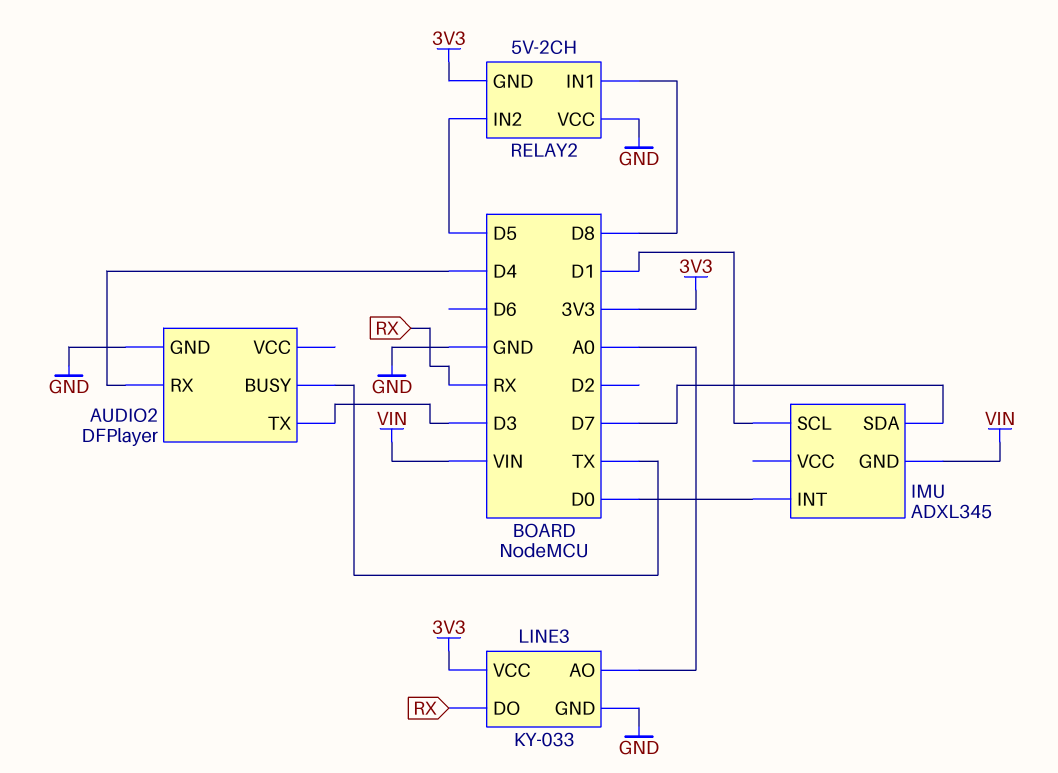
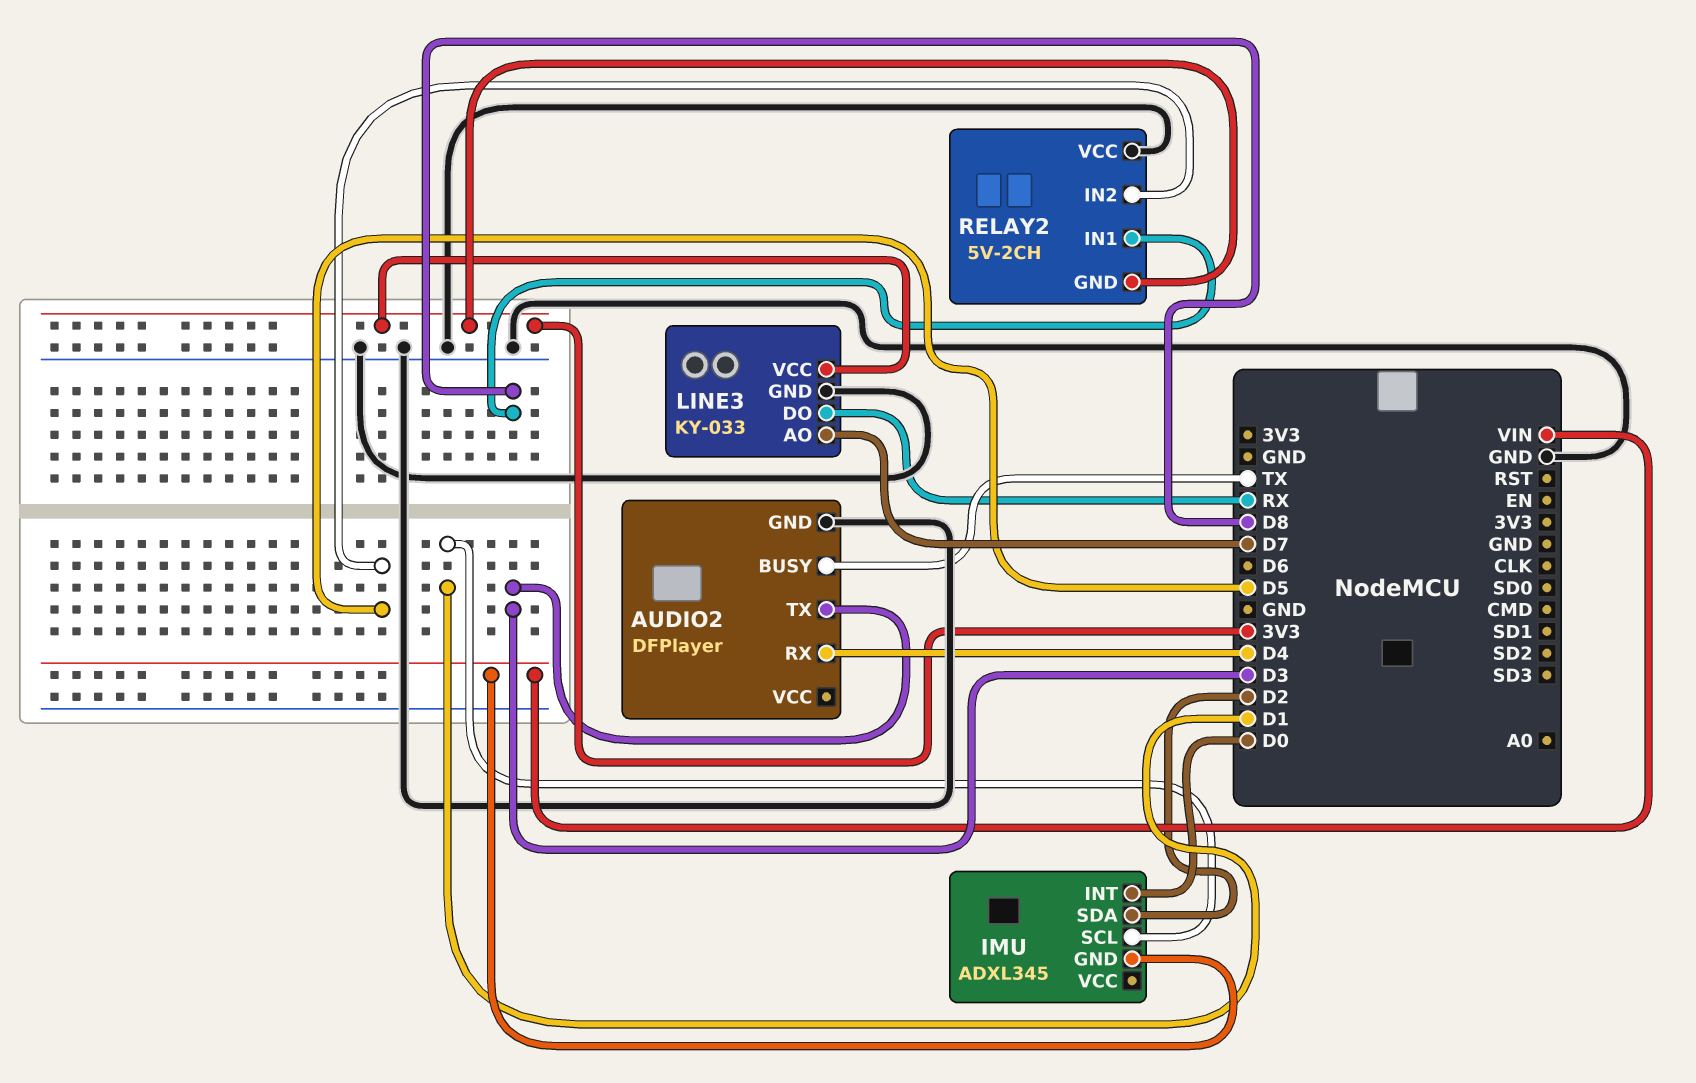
IMU pin SDA: D7 -> D2
LINE3 pin AO: A0 -> D7

